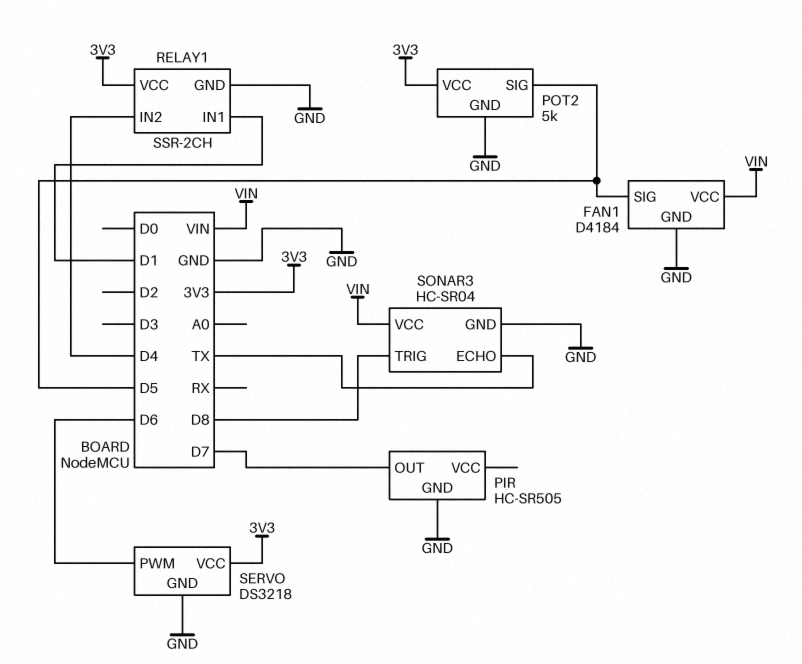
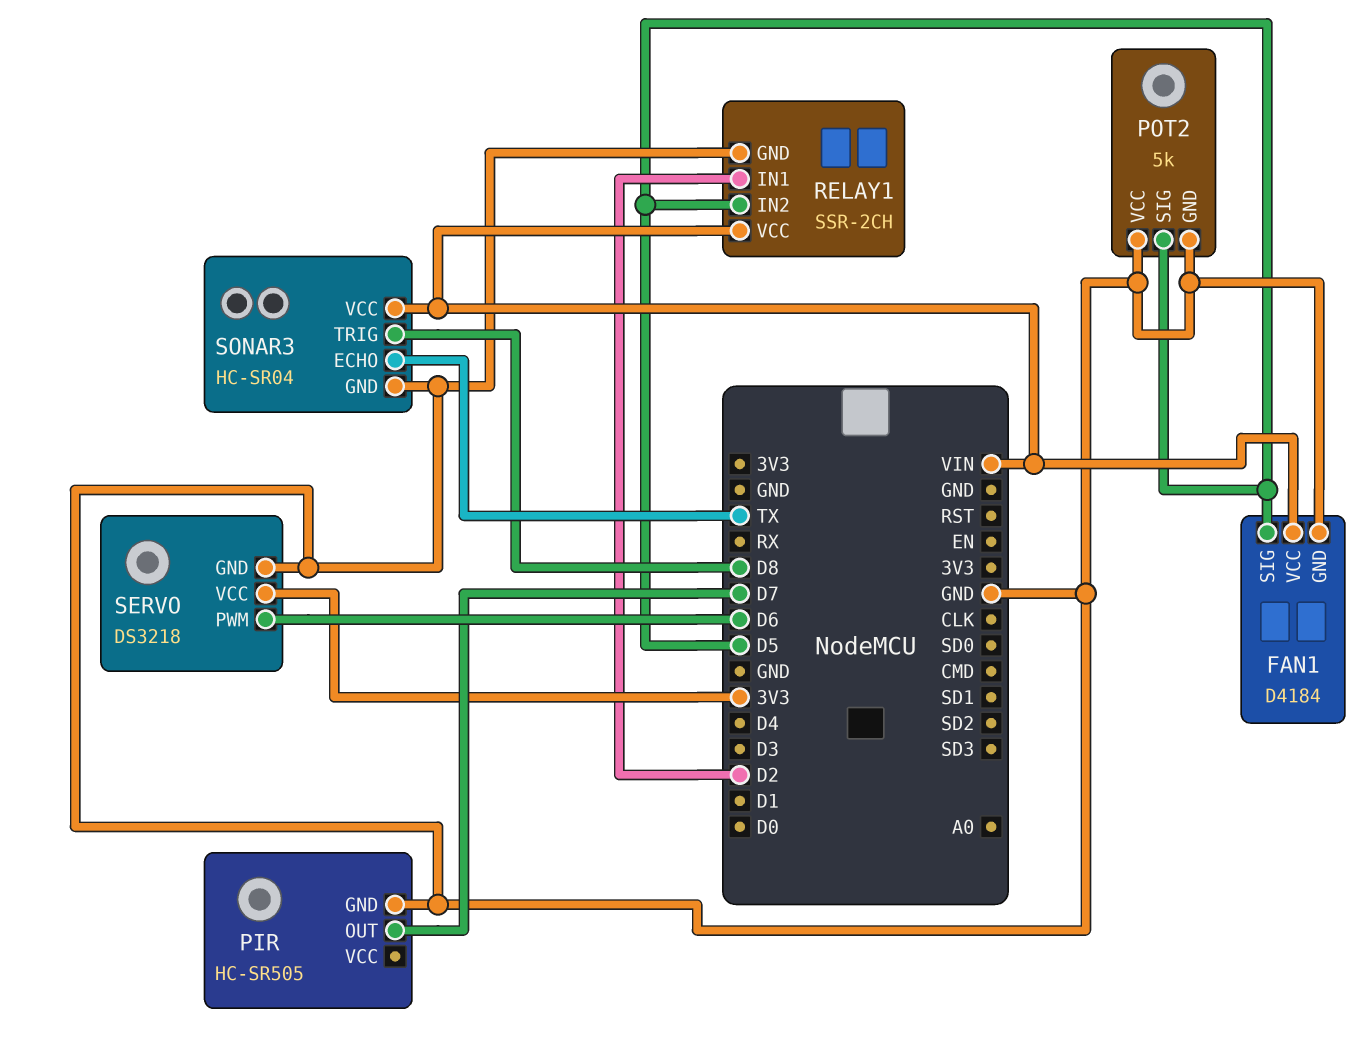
POT2 pin VCC: 3V3 -> GND
RELAY1 pin IN1: D1 -> D2
RELAY1 pin IN2: D4 -> D5
RELAY1 pin VCC: 3V3 -> VIN

